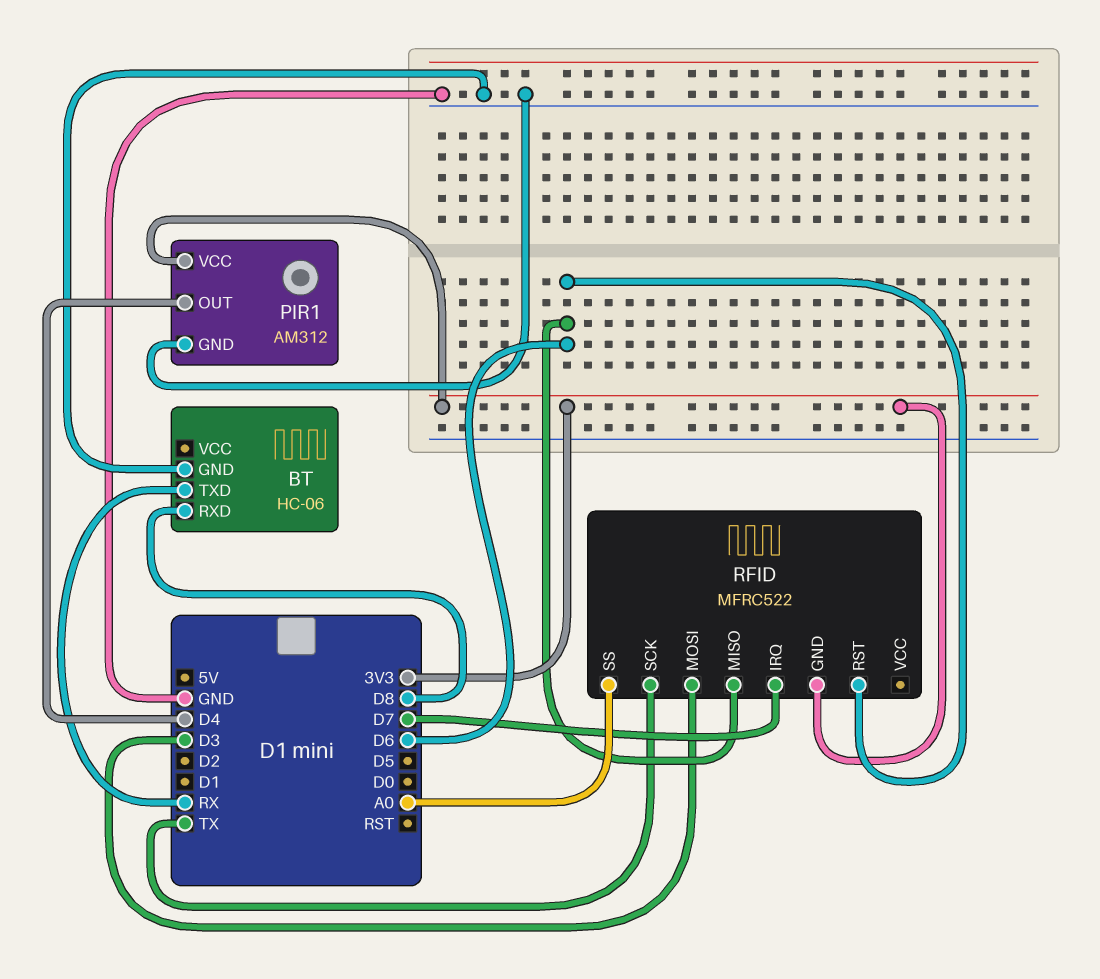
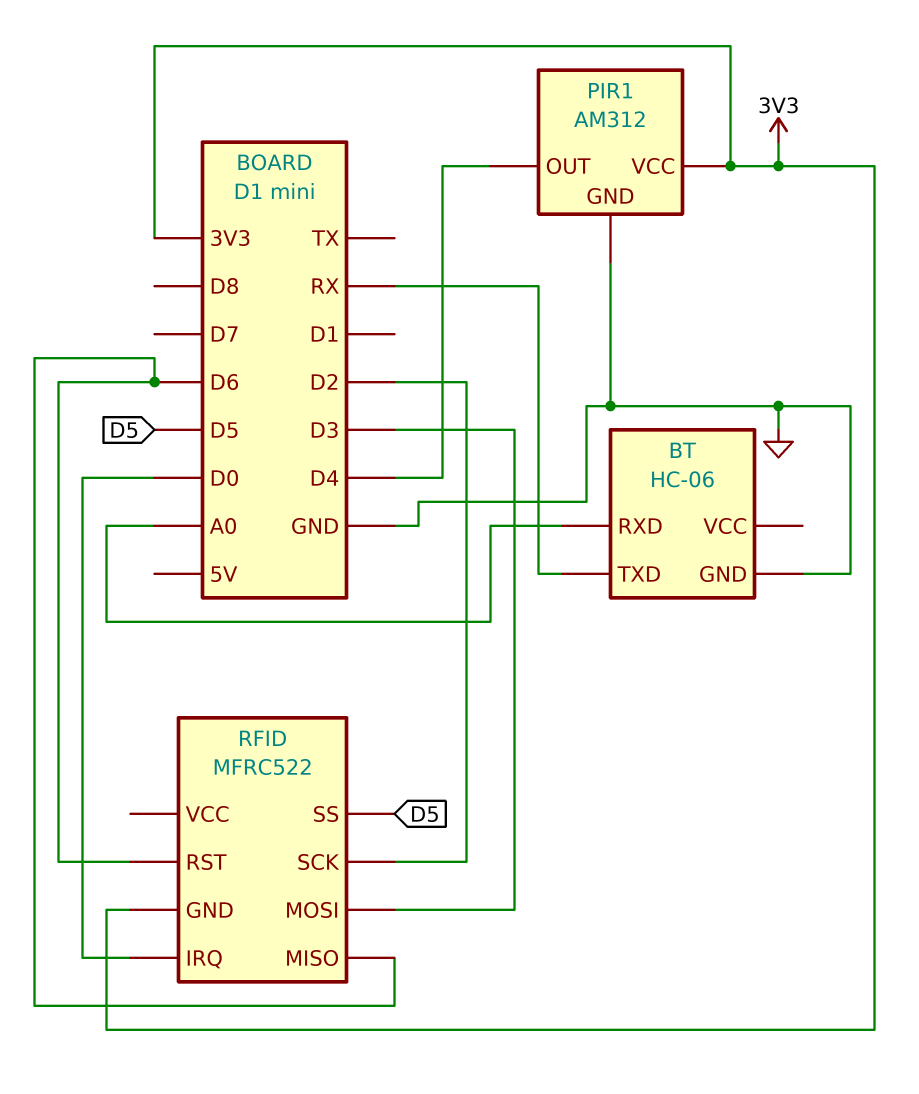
BT pin RXD: D8 -> A0
RFID pin IRQ: D7 -> D0
RFID pin SCK: TX -> D2
RFID pin SS: A0 -> D5

